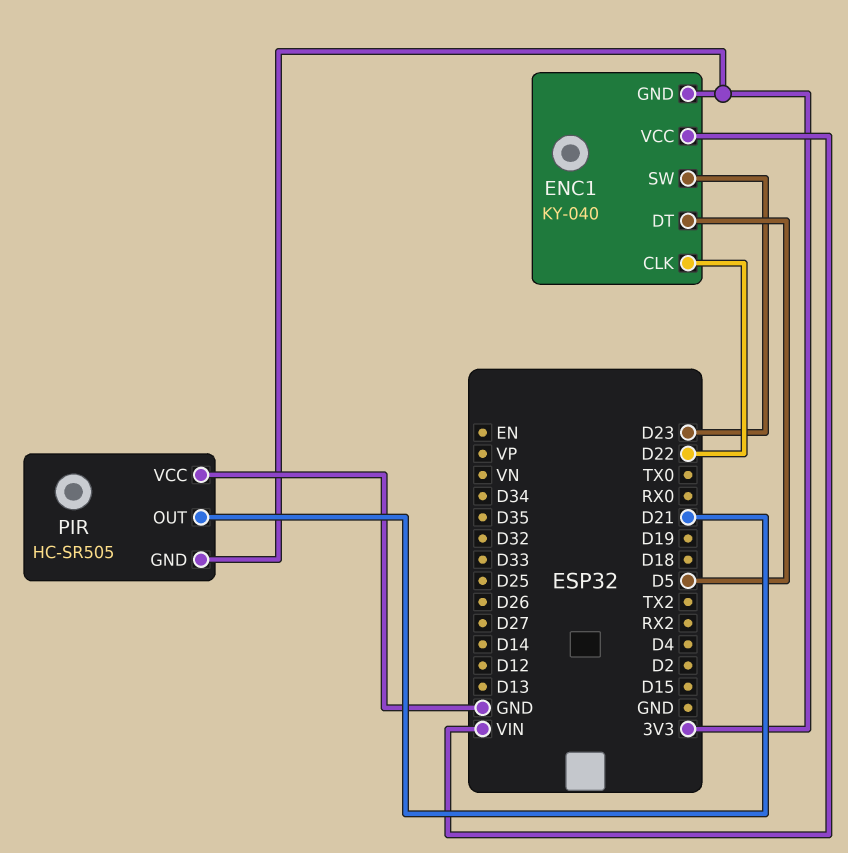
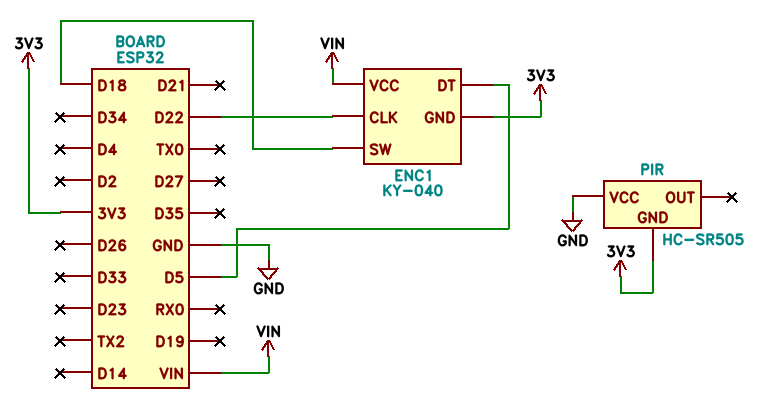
ENC1 pin SW: D23 -> D18
PIR pin OUT: D21 -> none

